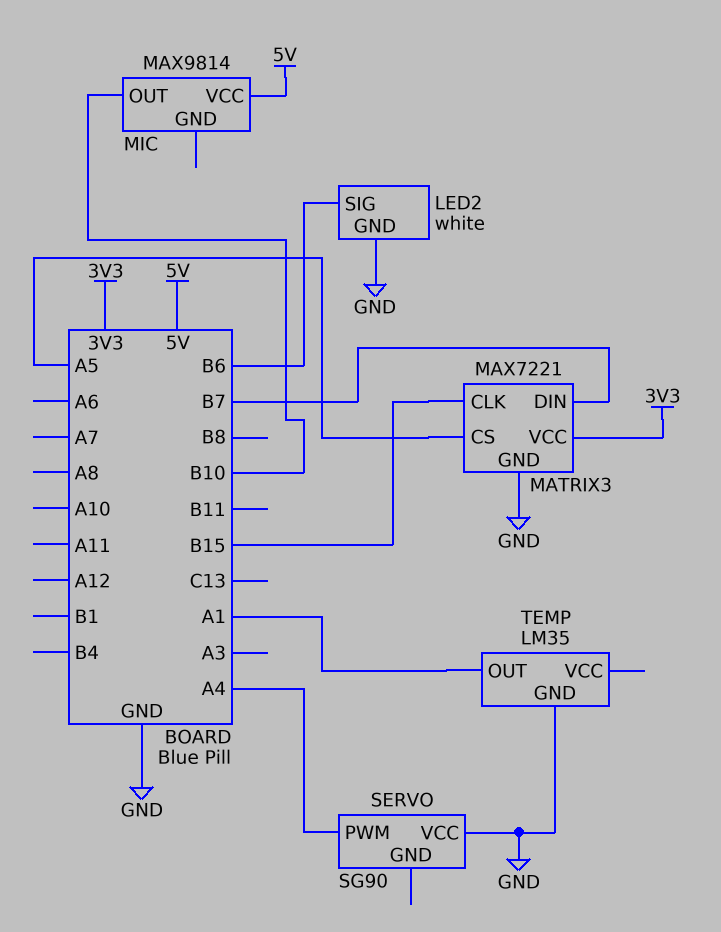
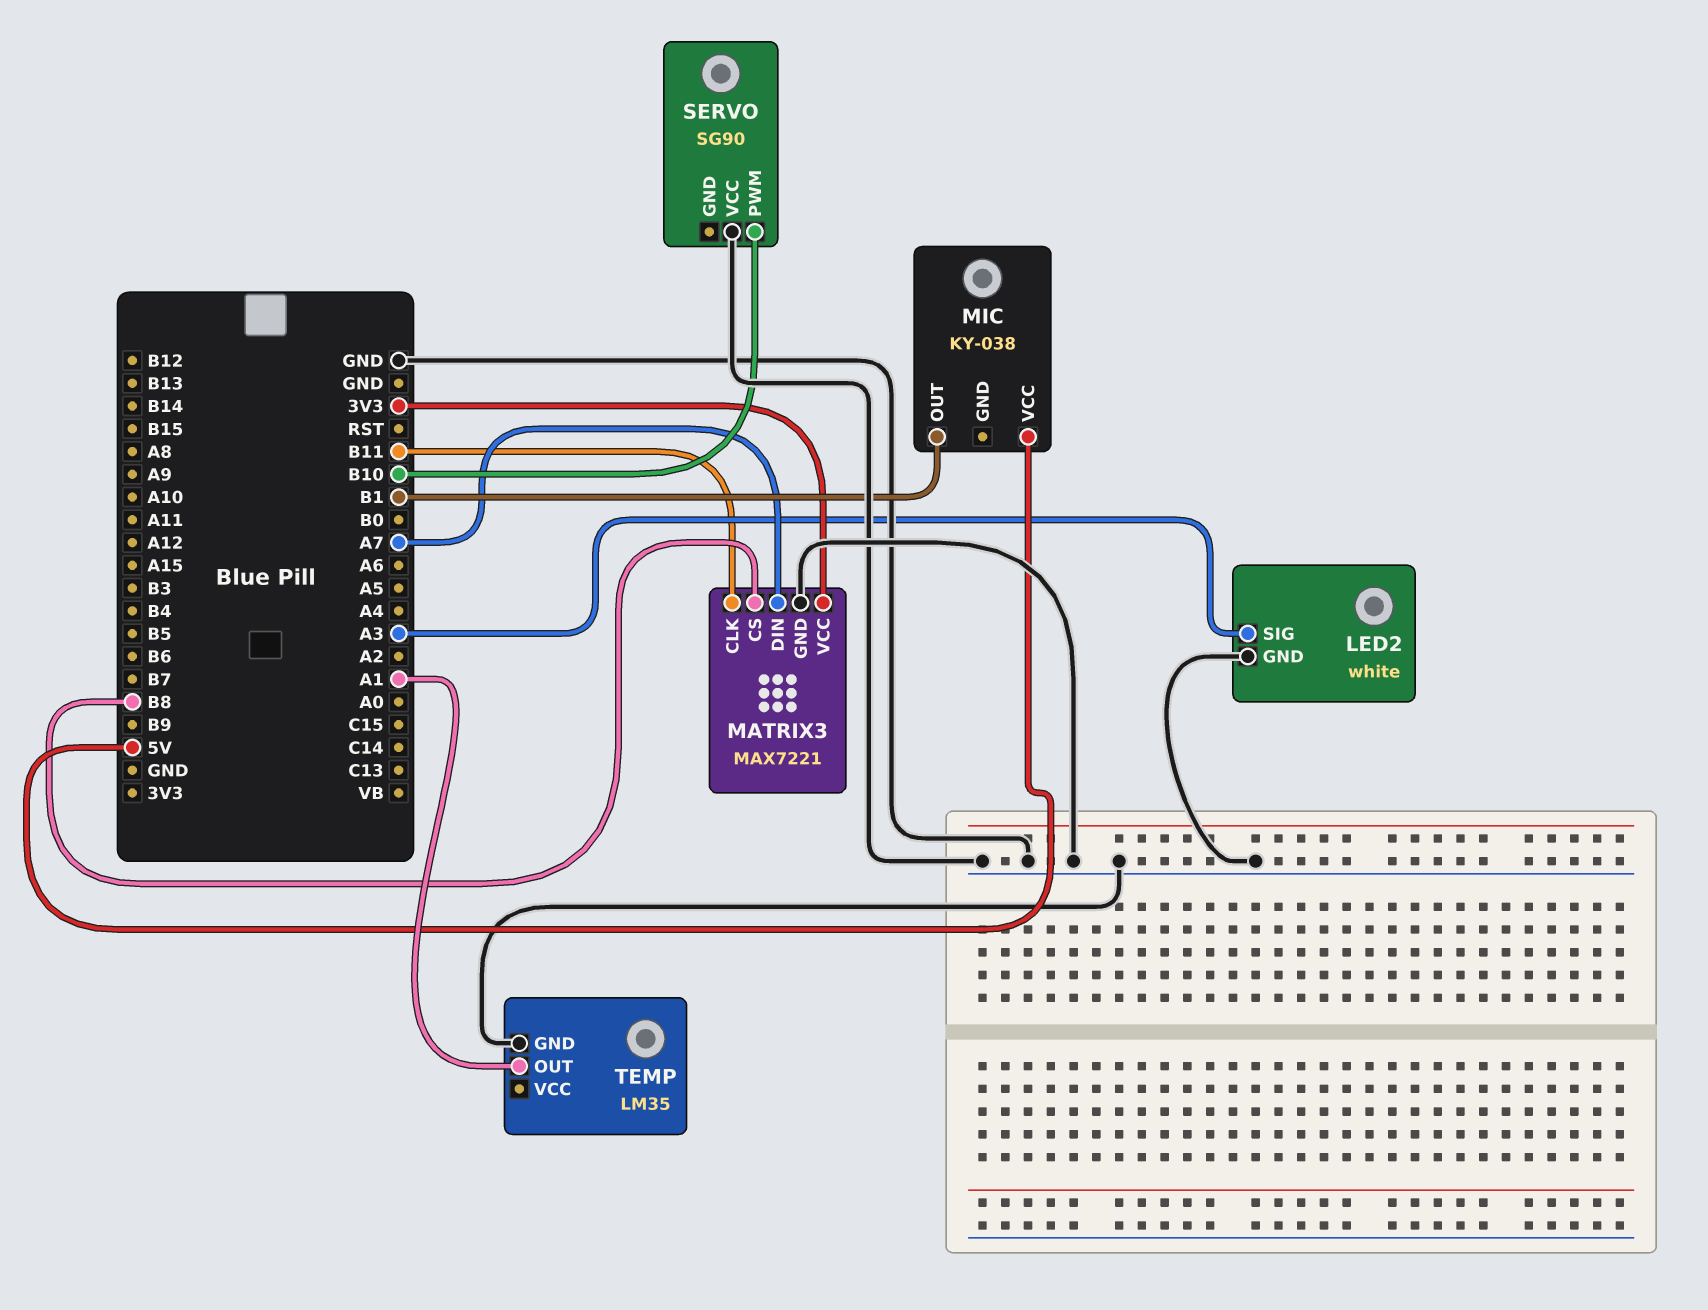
LED2 pin SIG: B6 -> A3
MATRIX3 pin CLK: B15 -> B11
MATRIX3 pin CS: A5 -> B8
MATRIX3 pin DIN: B7 -> A7
MIC: MAX9814 -> KY-038
MIC pin OUT: B10 -> B1
SERVO pin PWM: A4 -> B10

